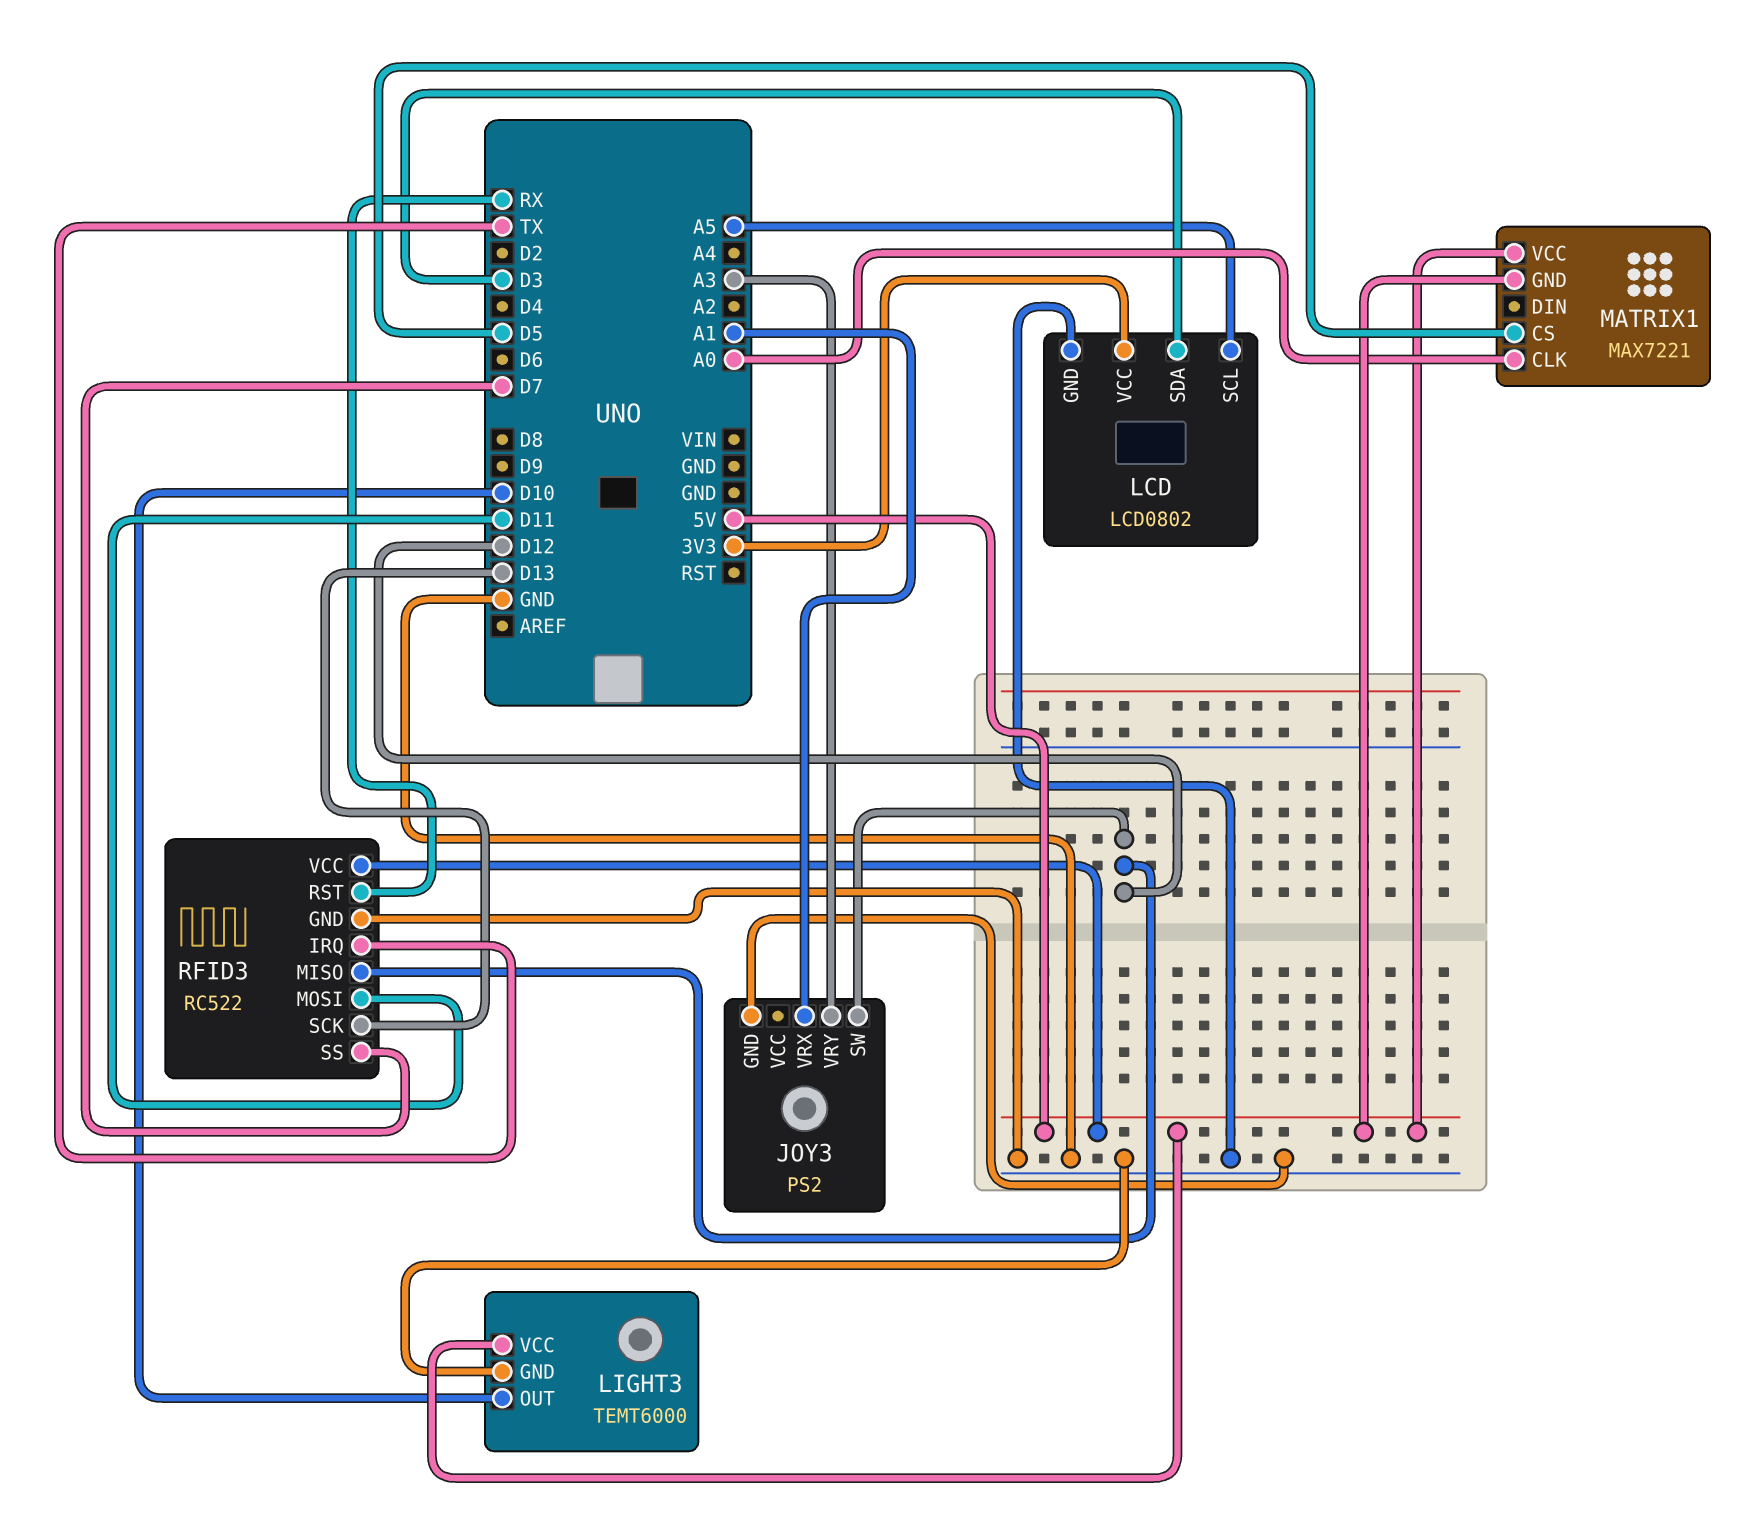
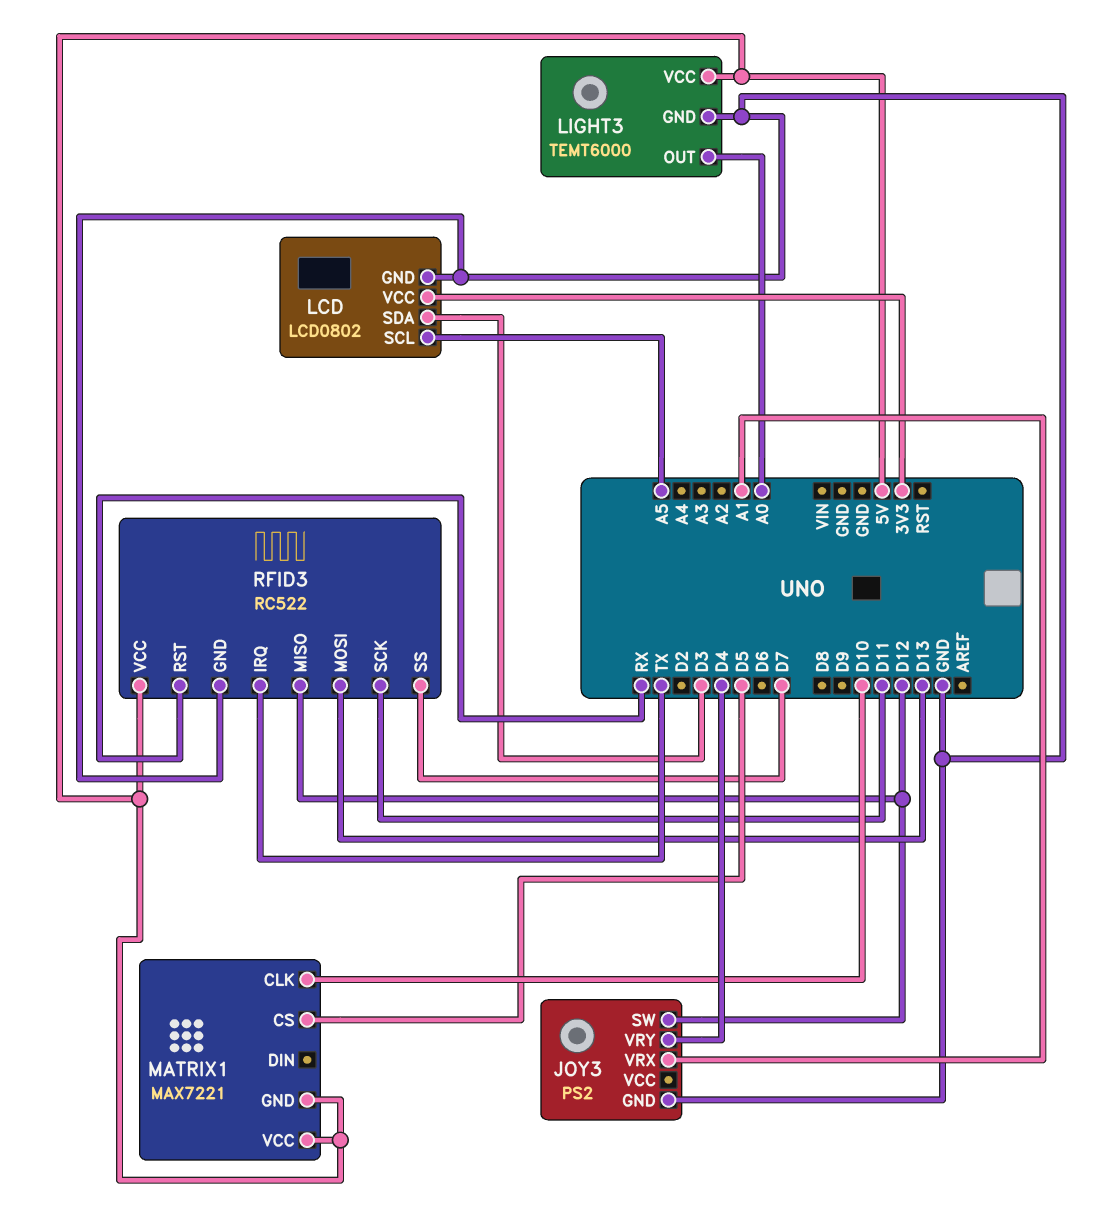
JOY3 pin VRY: A3 -> D4
LIGHT3 pin OUT: D10 -> A0
MATRIX1 pin CLK: A0 -> D10
RFID3 pin MOSI: D11 -> D13
RFID3 pin SCK: D13 -> D11

